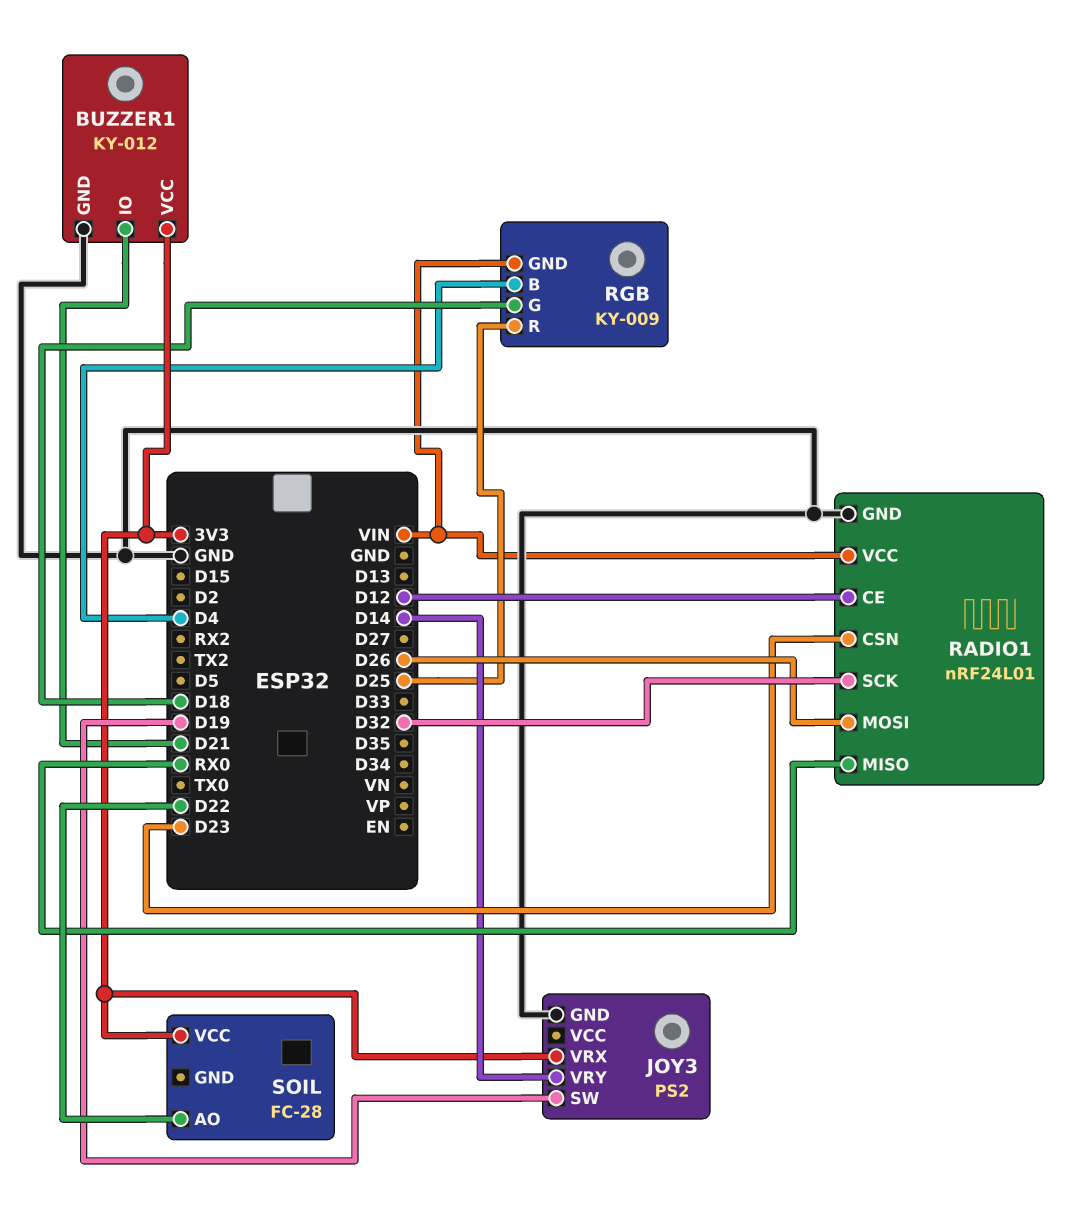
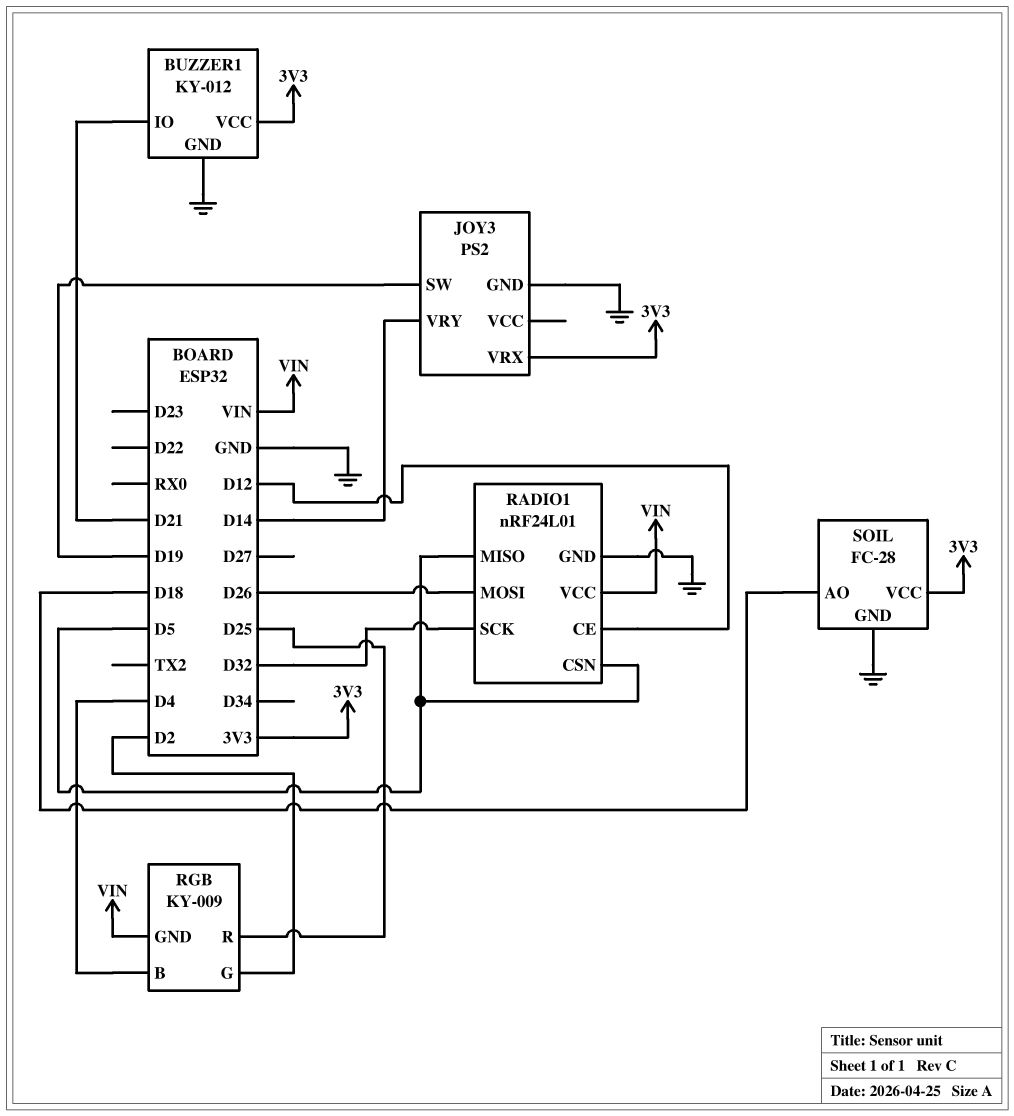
RADIO1 pin CSN: D23 -> D5
RADIO1 pin MISO: RX0 -> D5
RGB pin G: D18 -> D2
SOIL pin AO: D22 -> D18
SOIL pin GND: none -> GND

